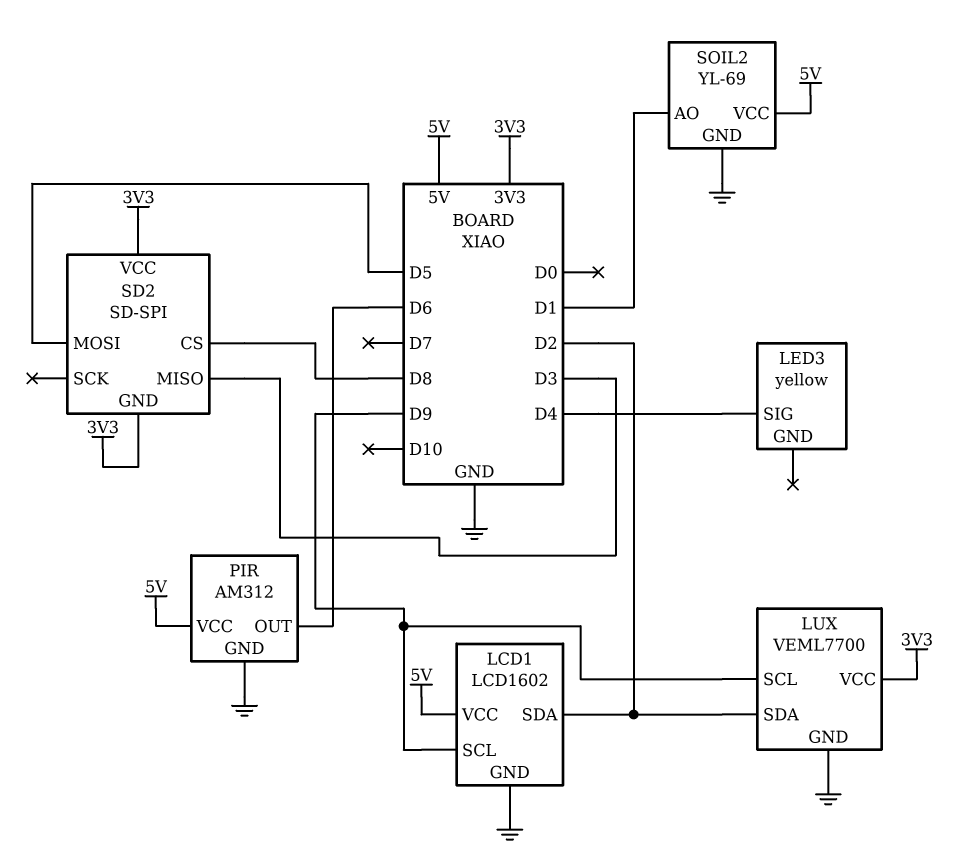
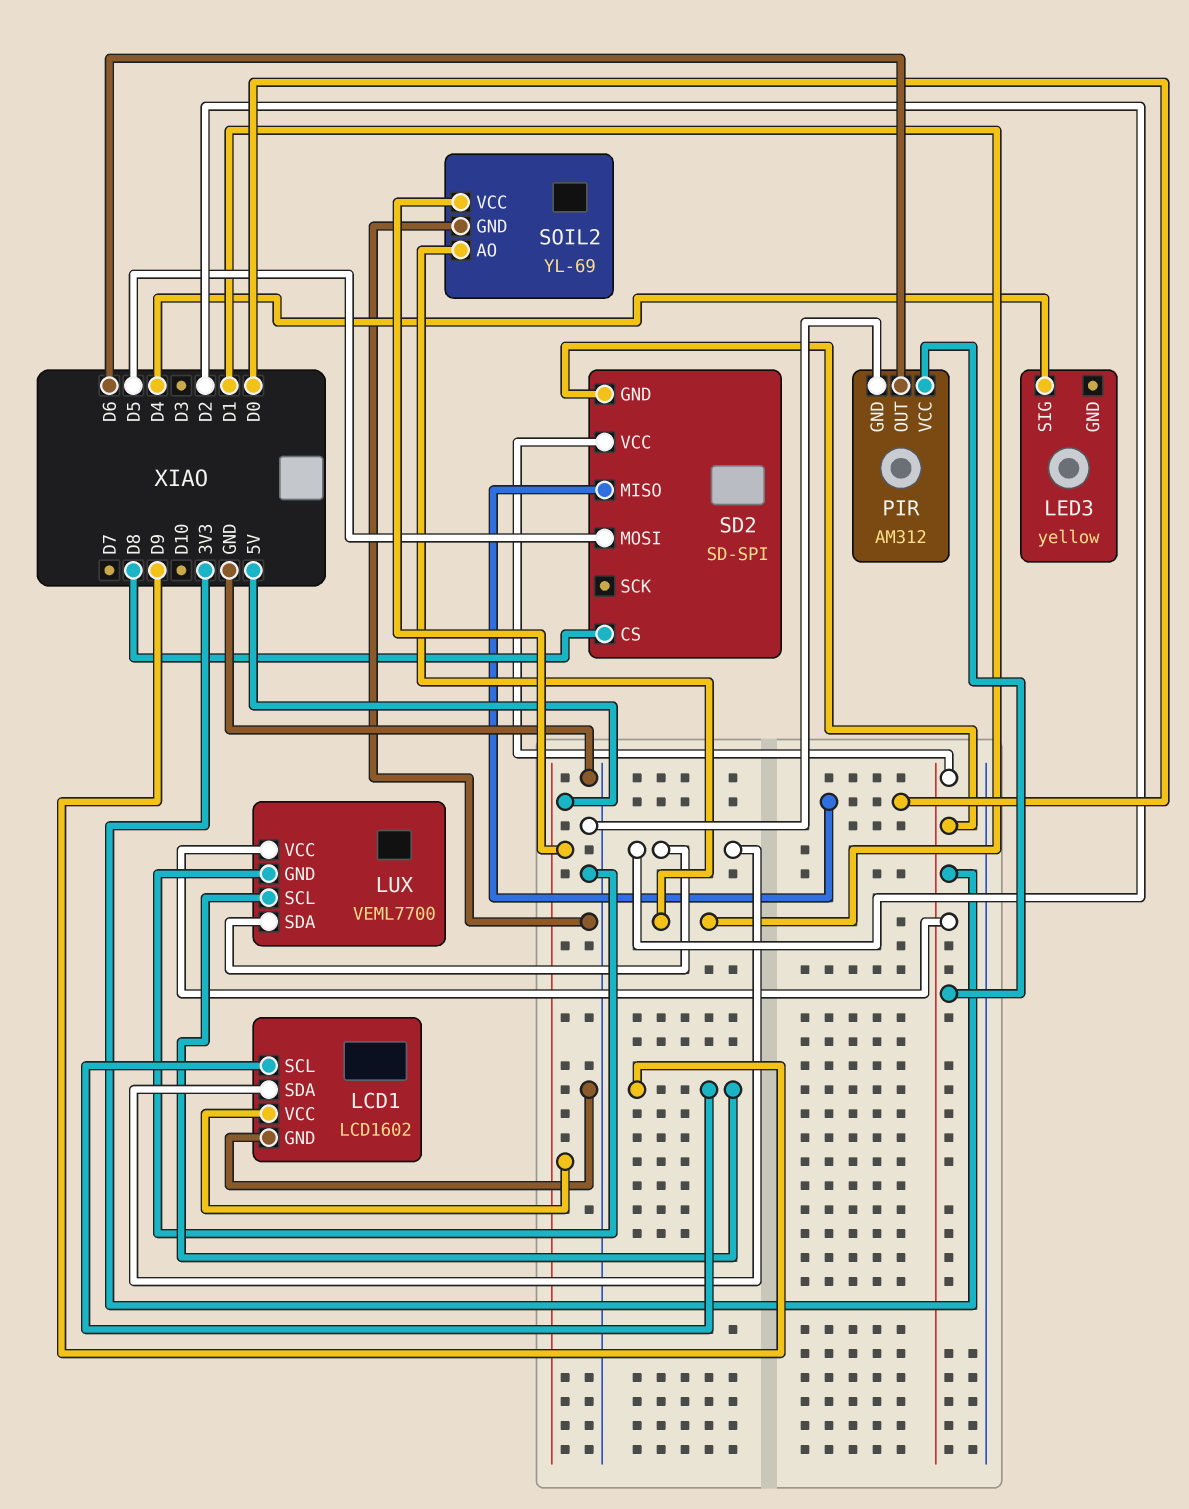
PIR pin VCC: 5V -> 3V3
SD2 pin MISO: D3 -> D0

